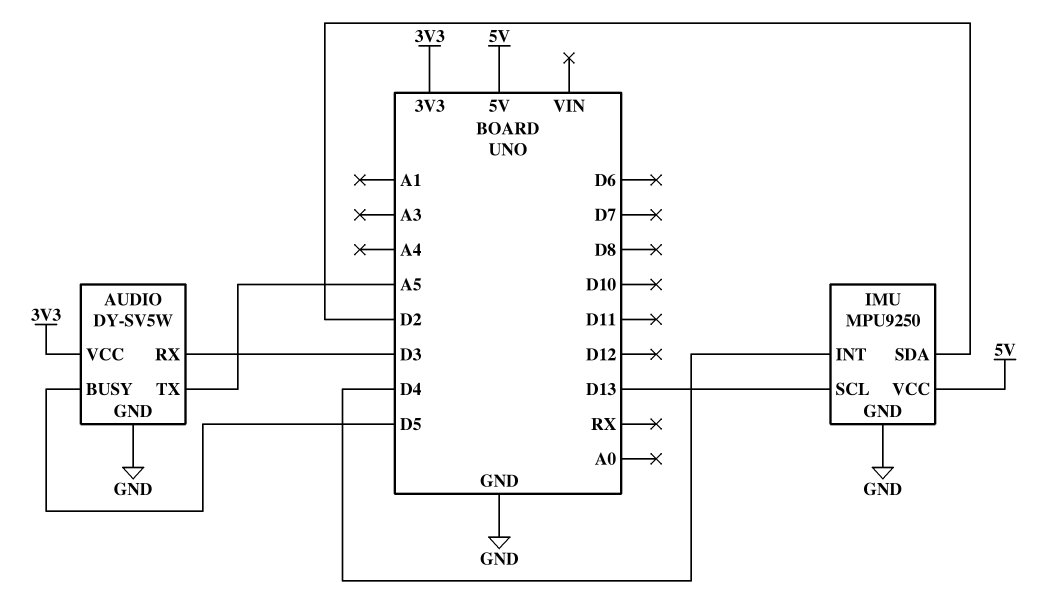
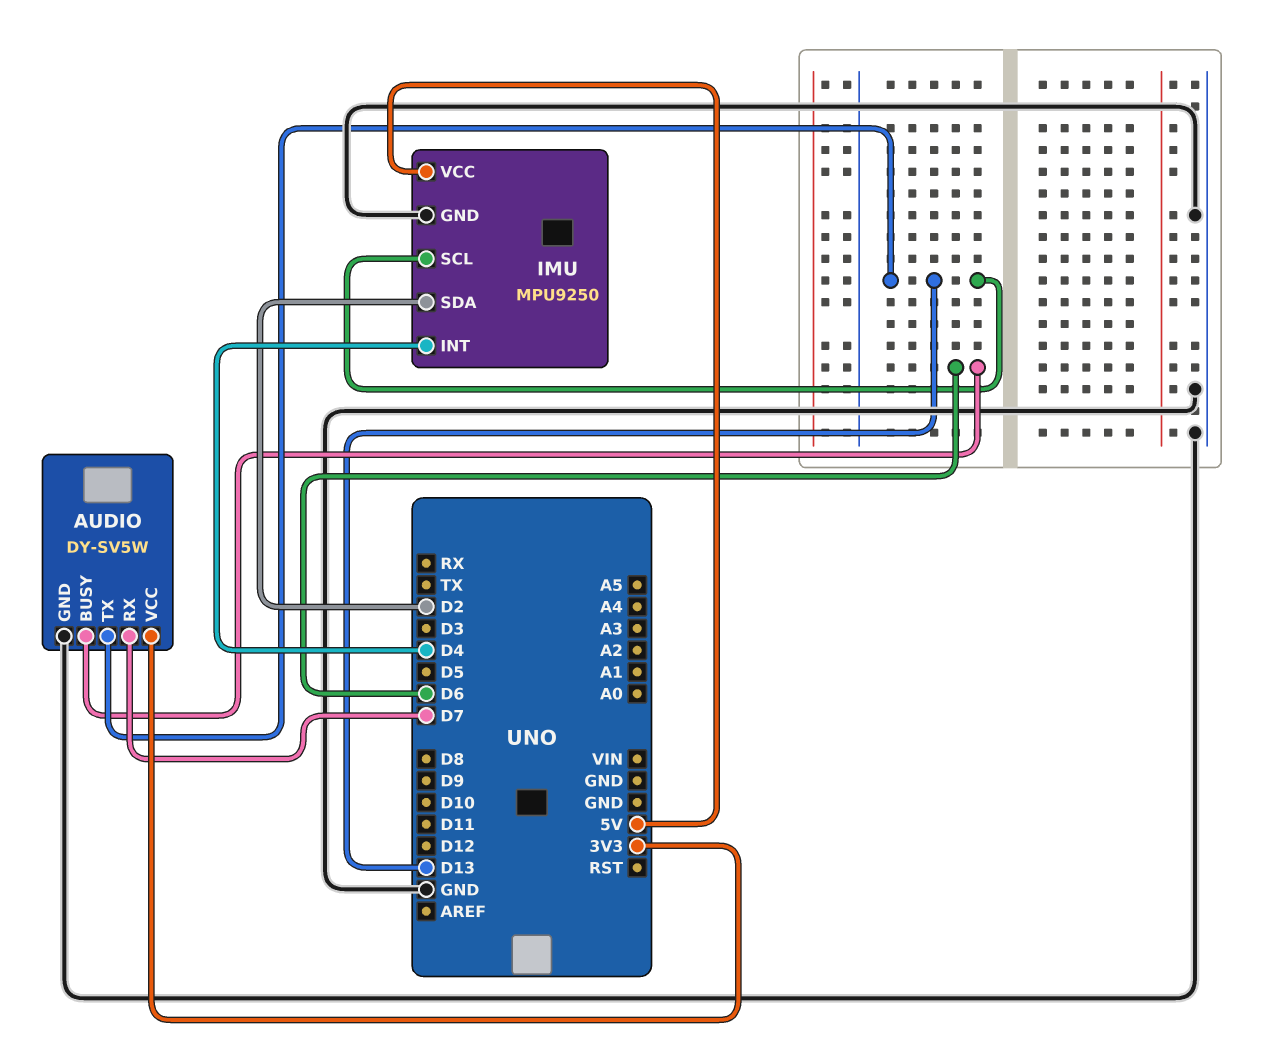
AUDIO pin BUSY: D5 -> D6
AUDIO pin RX: D3 -> D7
AUDIO pin TX: A5 -> D13

